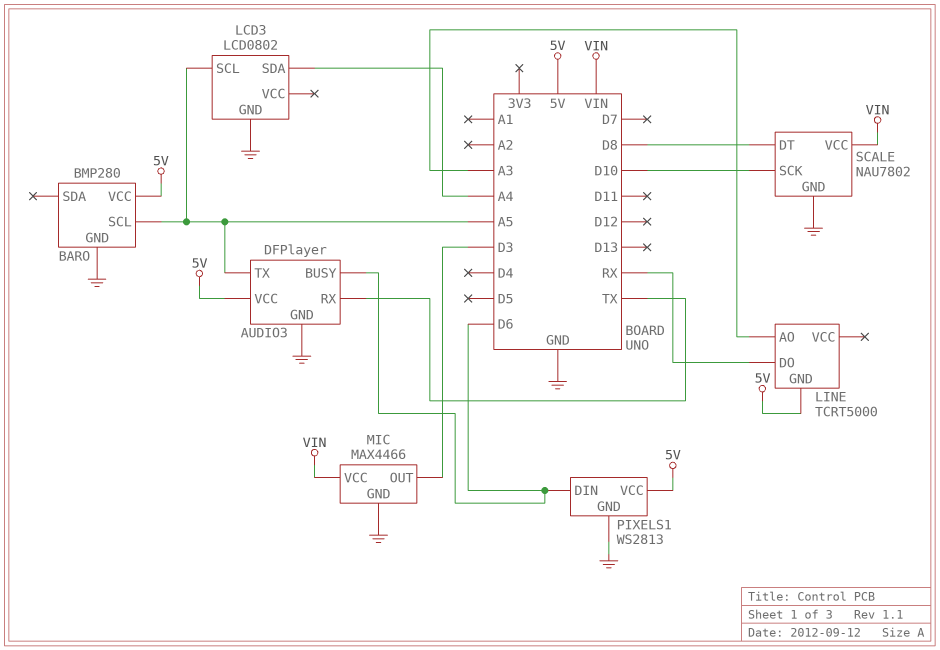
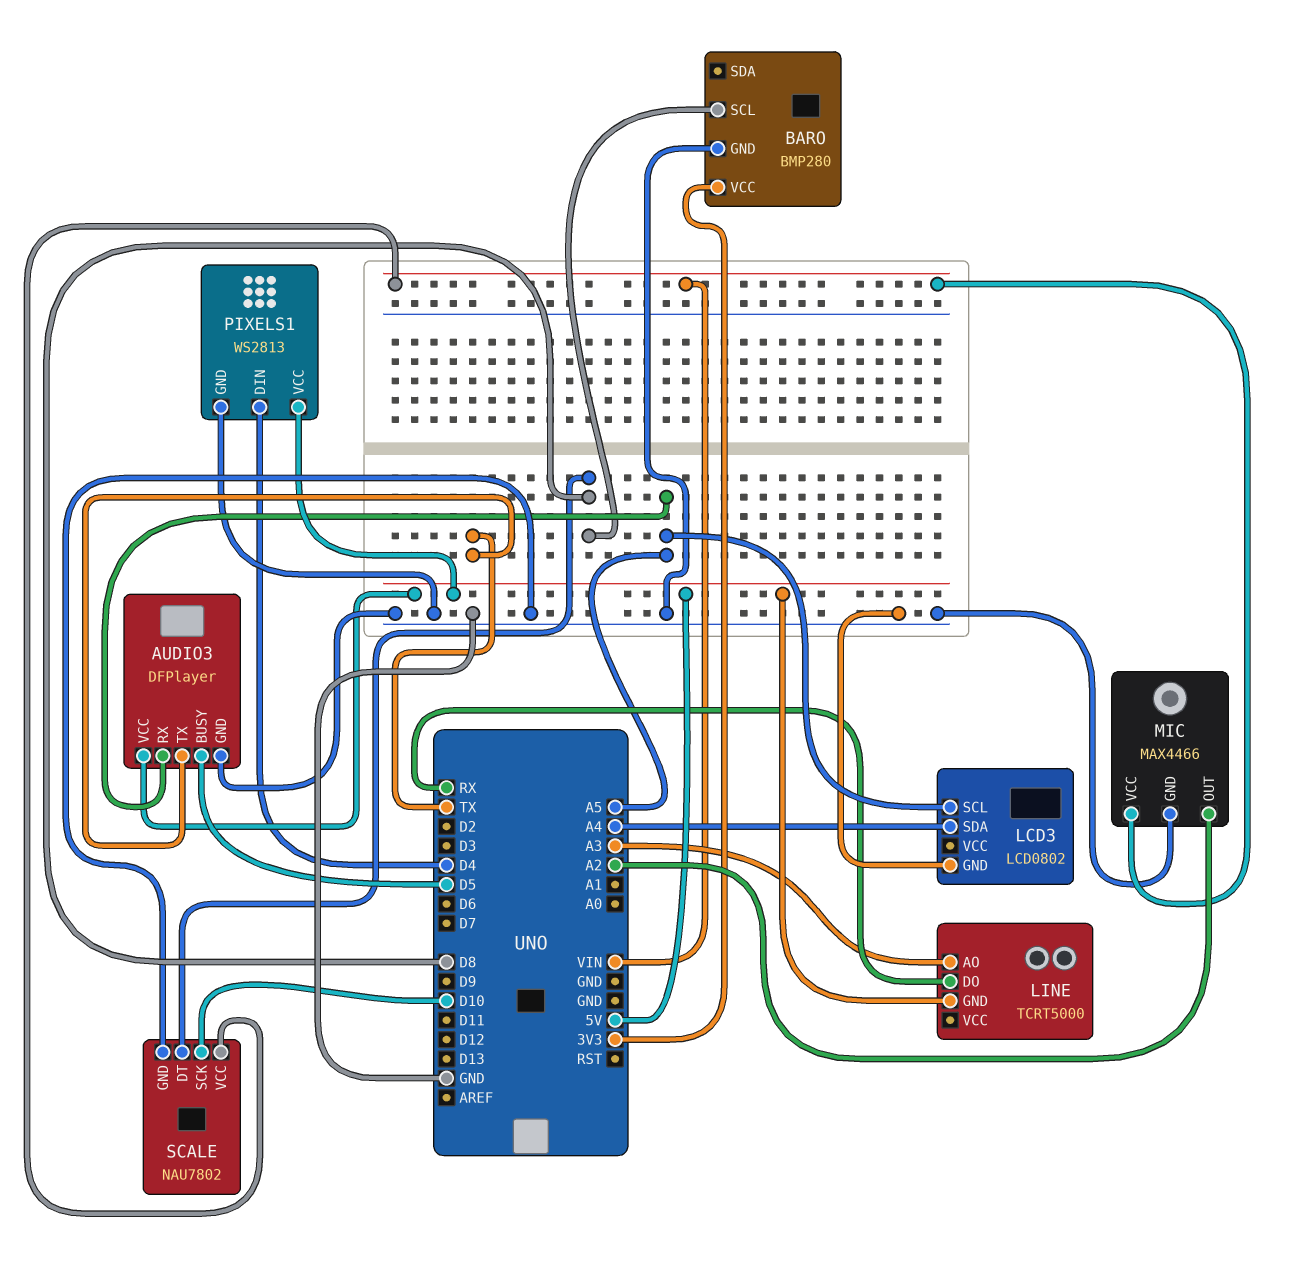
AUDIO3 pin BUSY: D6 -> D5
AUDIO3 pin RX: TX -> A5
AUDIO3 pin TX: A5 -> TX
BARO pin SCL: A5 -> D8
BARO pin VCC: 5V -> 3V3
MIC pin OUT: D3 -> A2
PIXELS1 pin DIN: D6 -> D4

